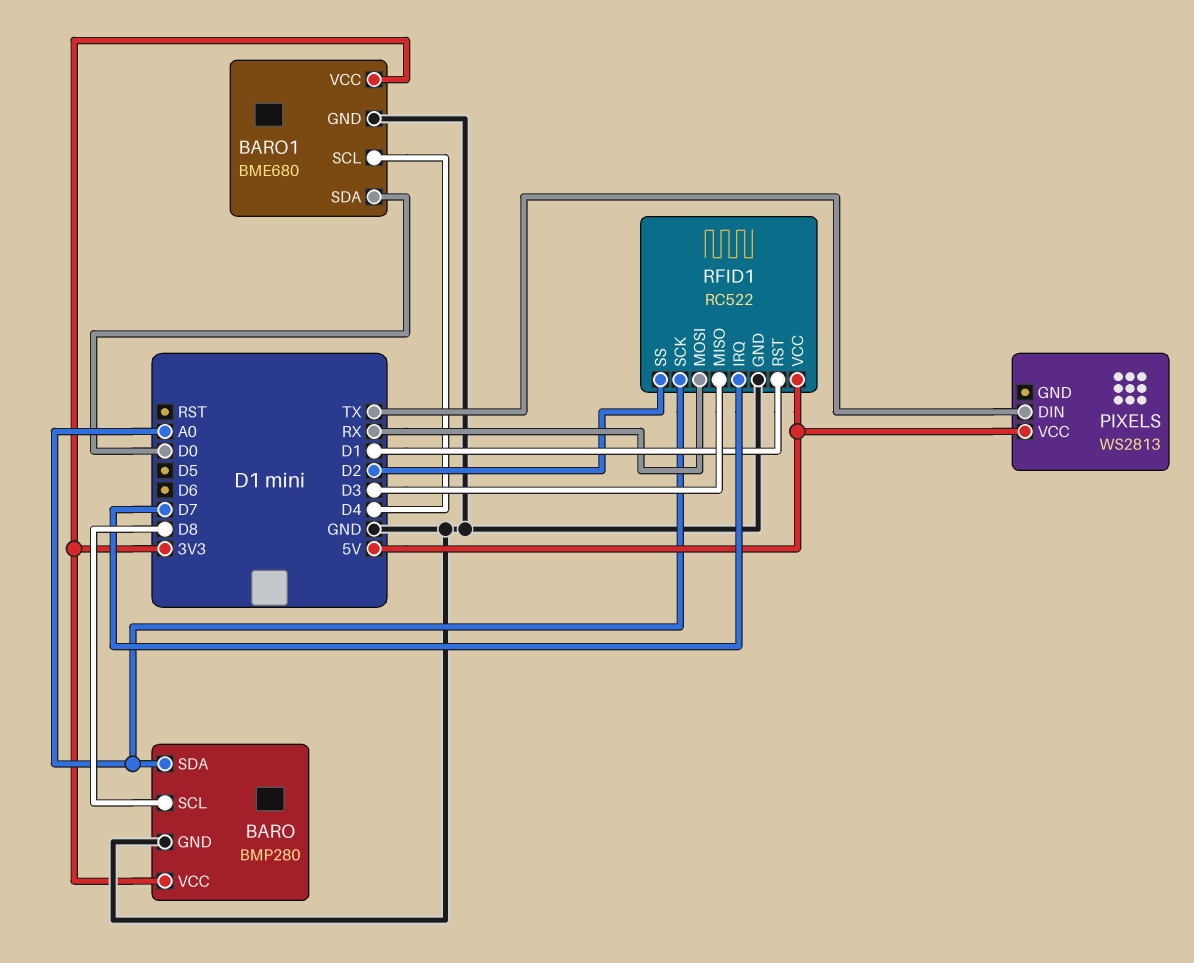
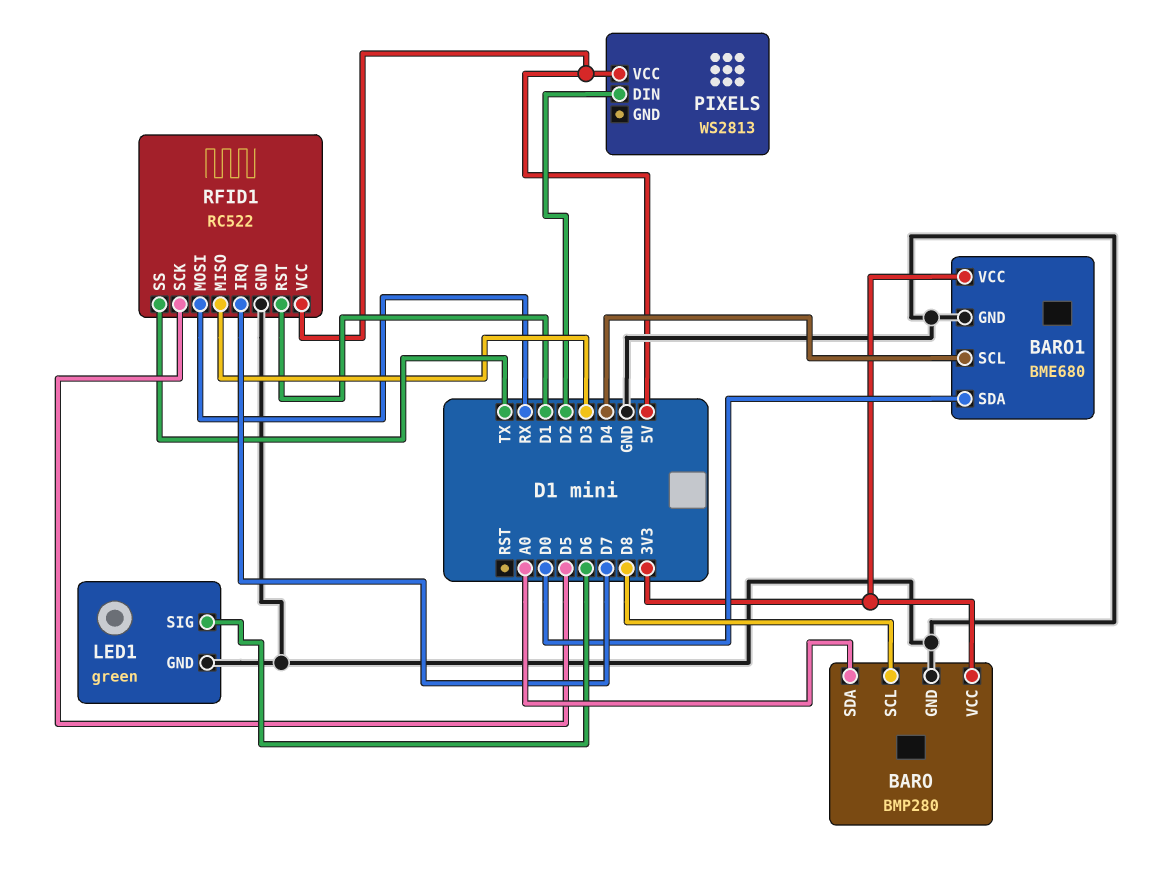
LED1: none -> green
LED1 pin GND: none -> GND
LED1 pin SIG: none -> D6
PIXELS pin DIN: TX -> D2
RFID1 pin SCK: A0 -> D5
RFID1 pin SS: D2 -> TX

